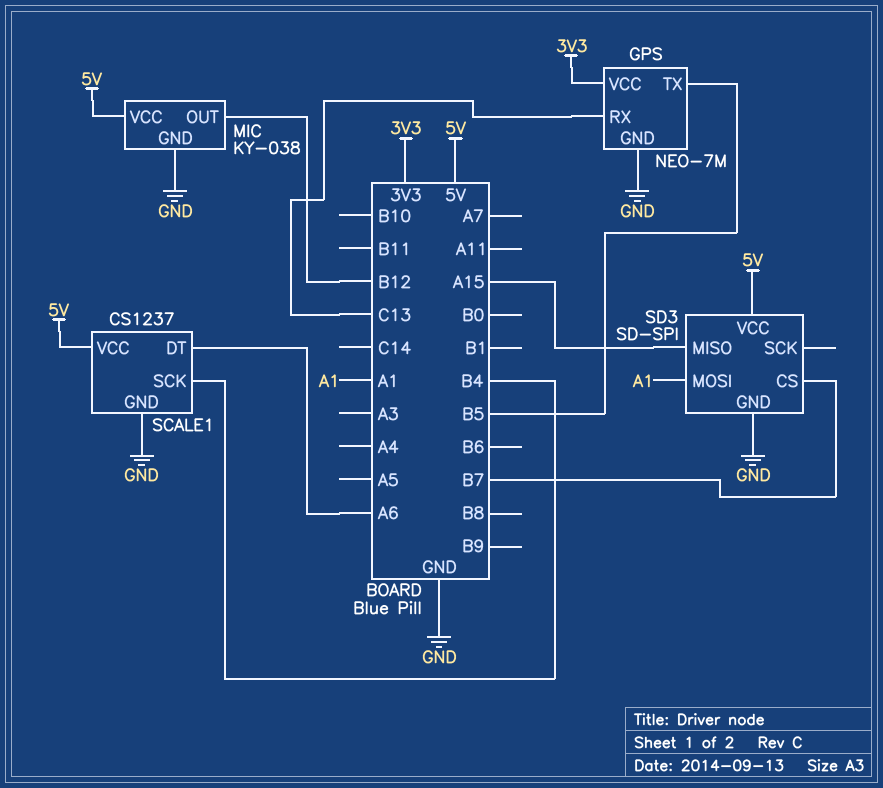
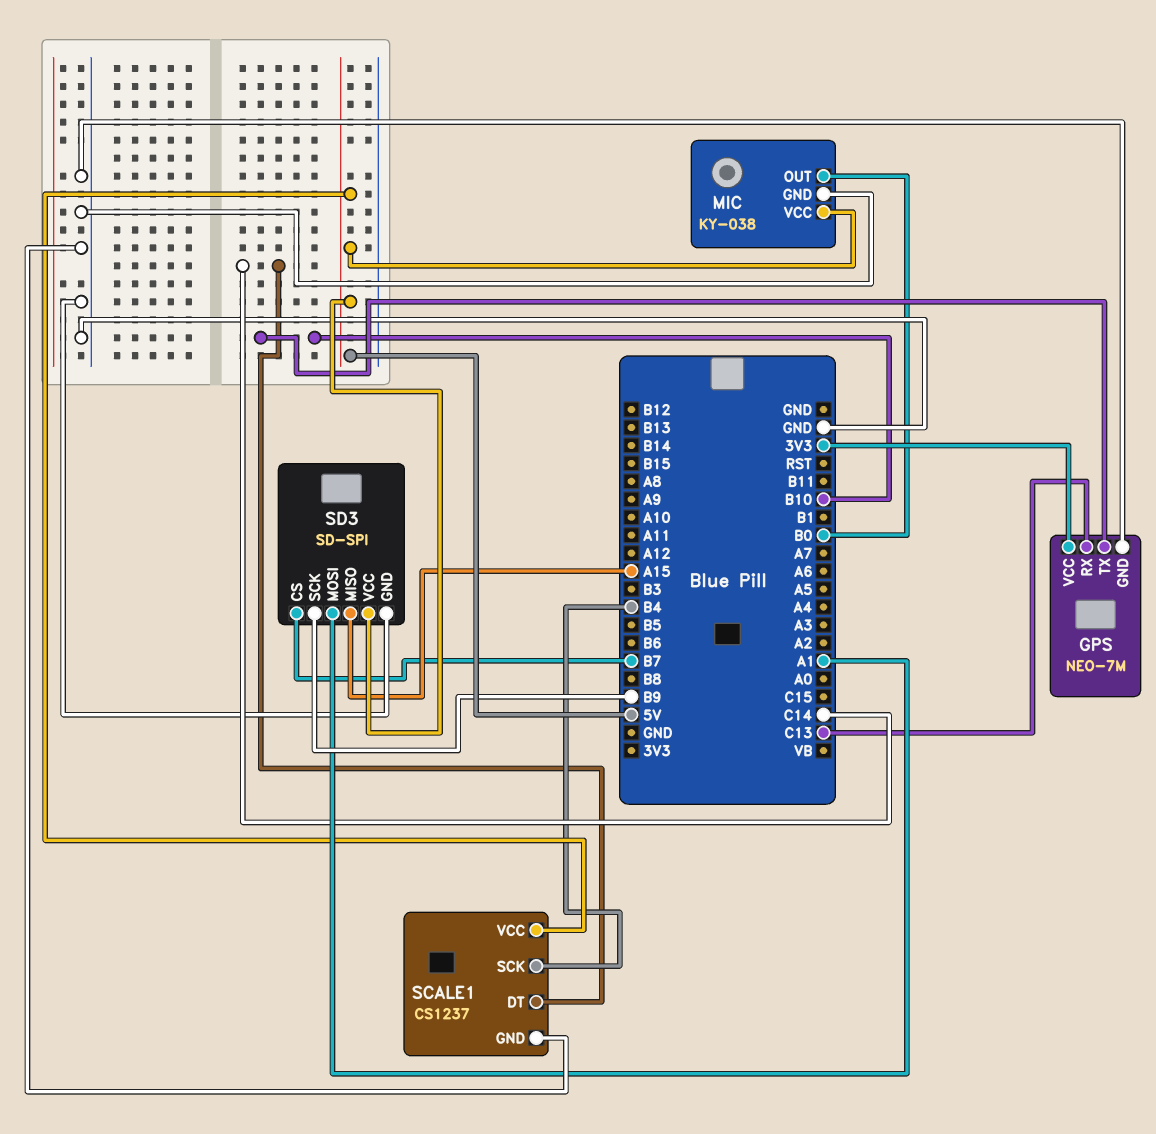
GPS pin TX: B5 -> B10
MIC pin OUT: B12 -> B0
SCALE1 pin DT: A6 -> C14
SD3 pin SCK: none -> B9

